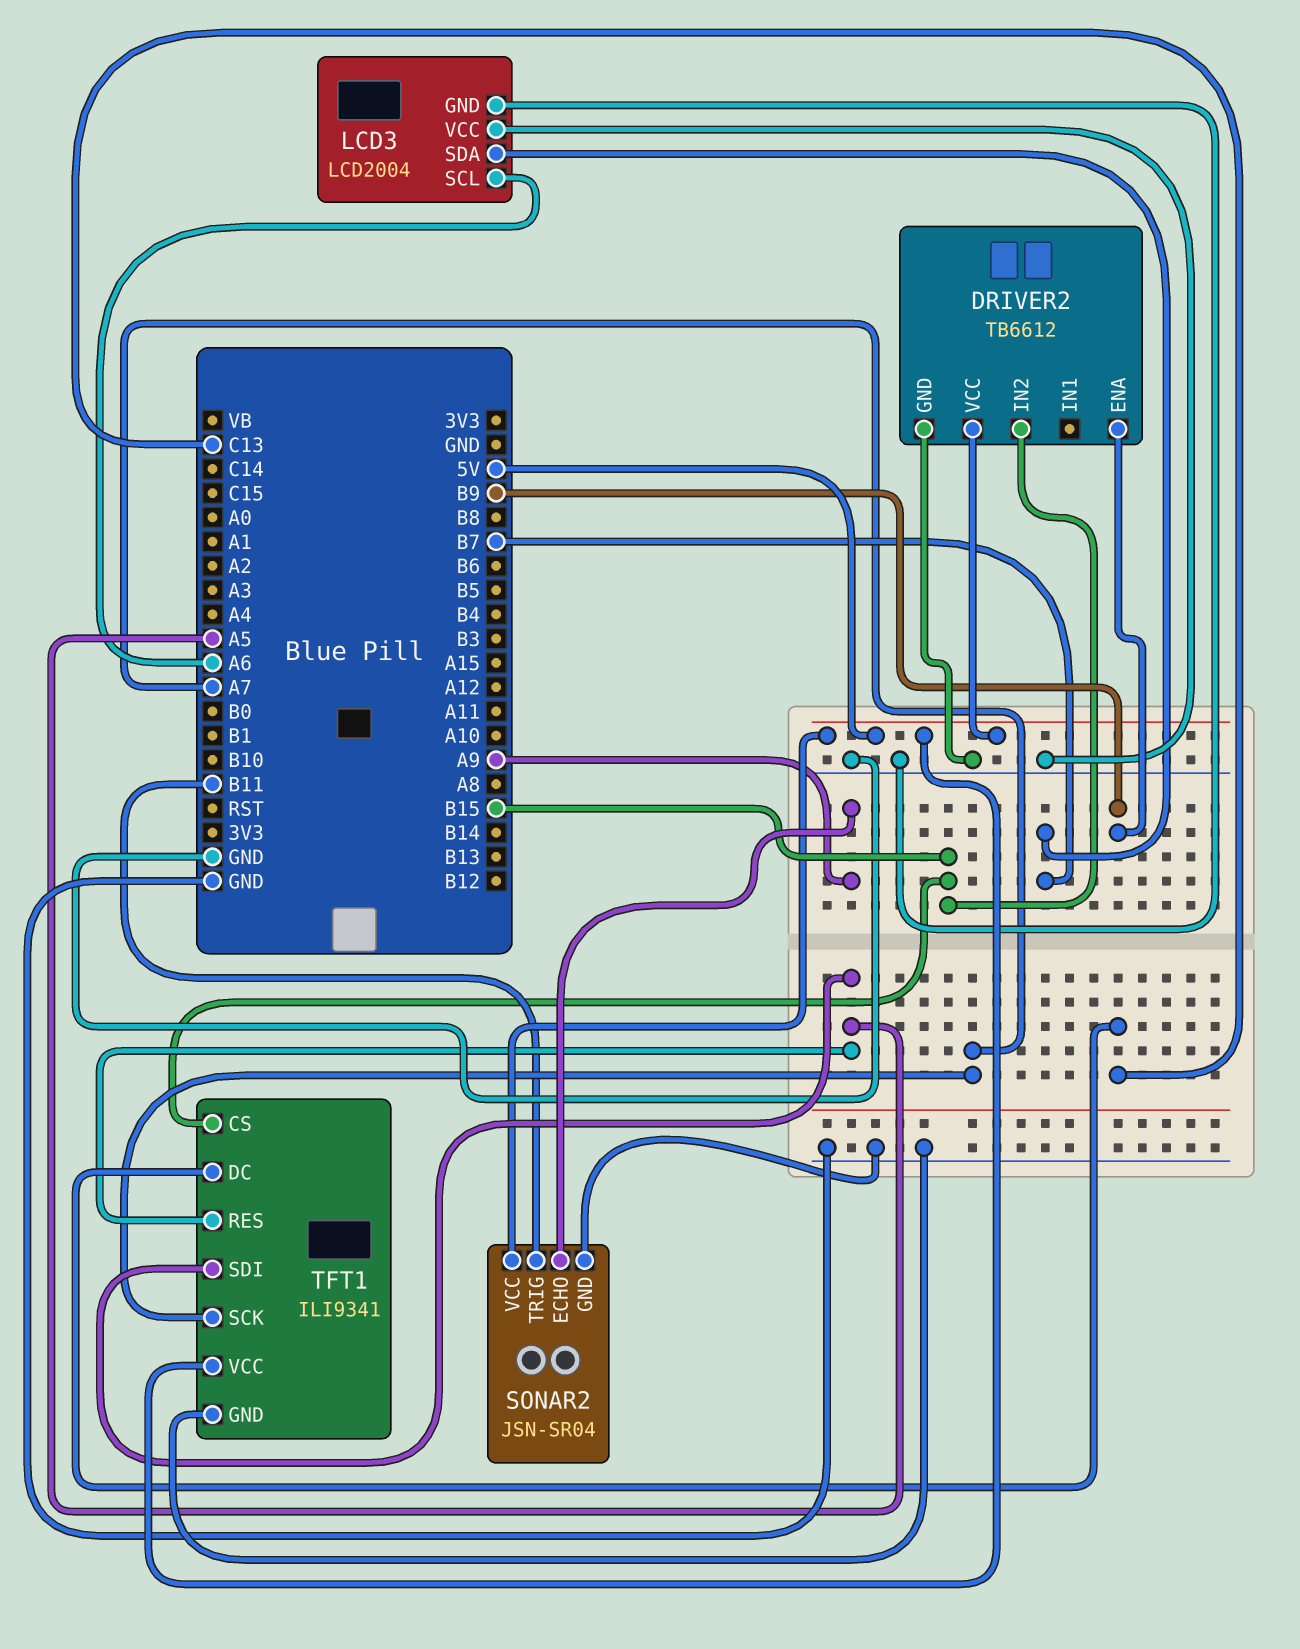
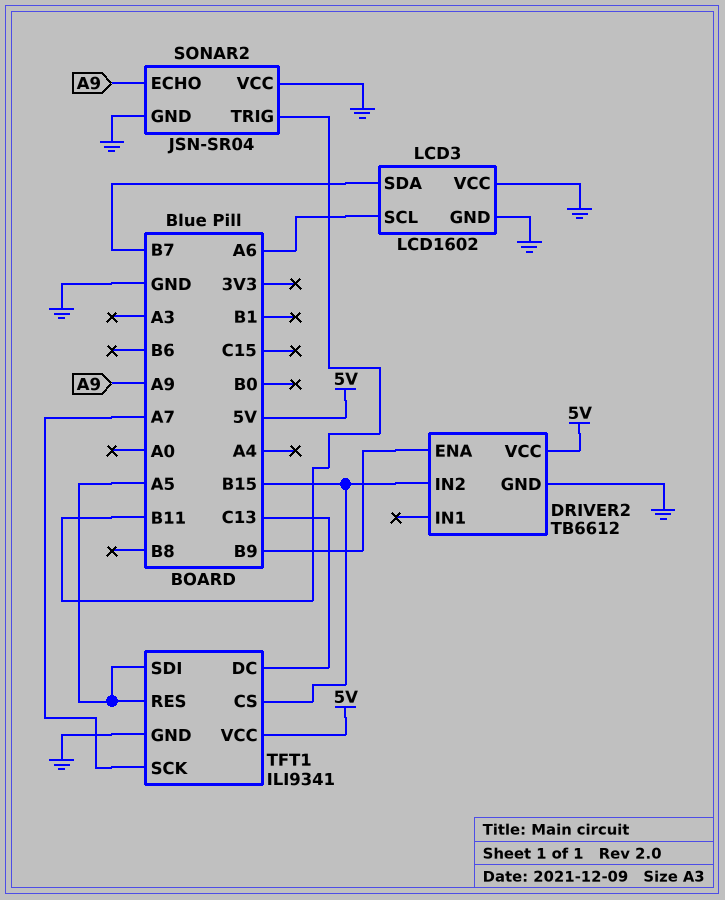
LCD3: LCD2004 -> LCD1602
SONAR2 pin VCC: 5V -> GND

